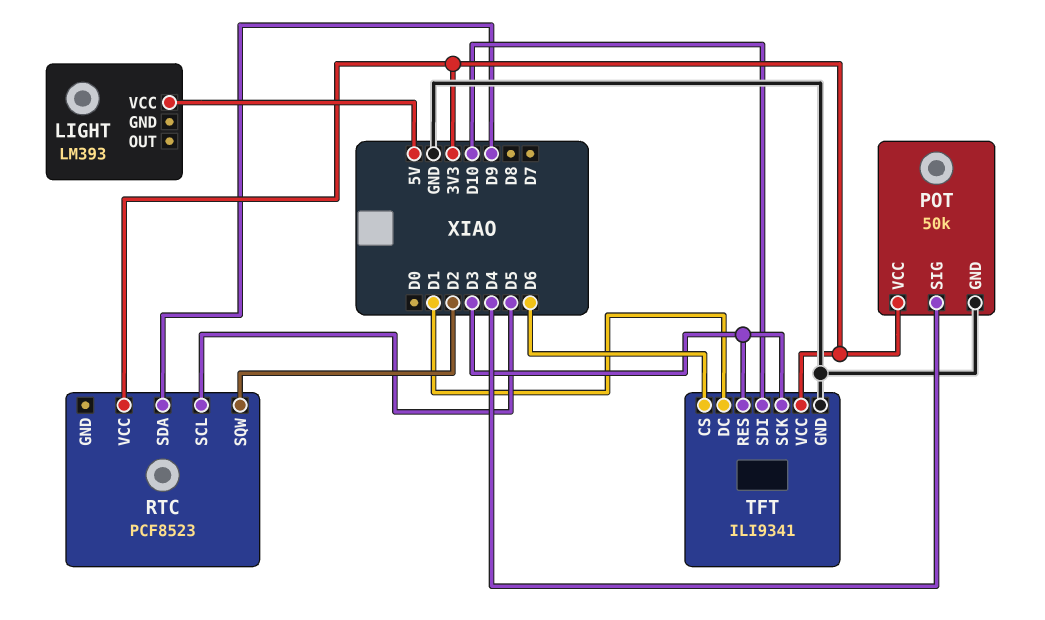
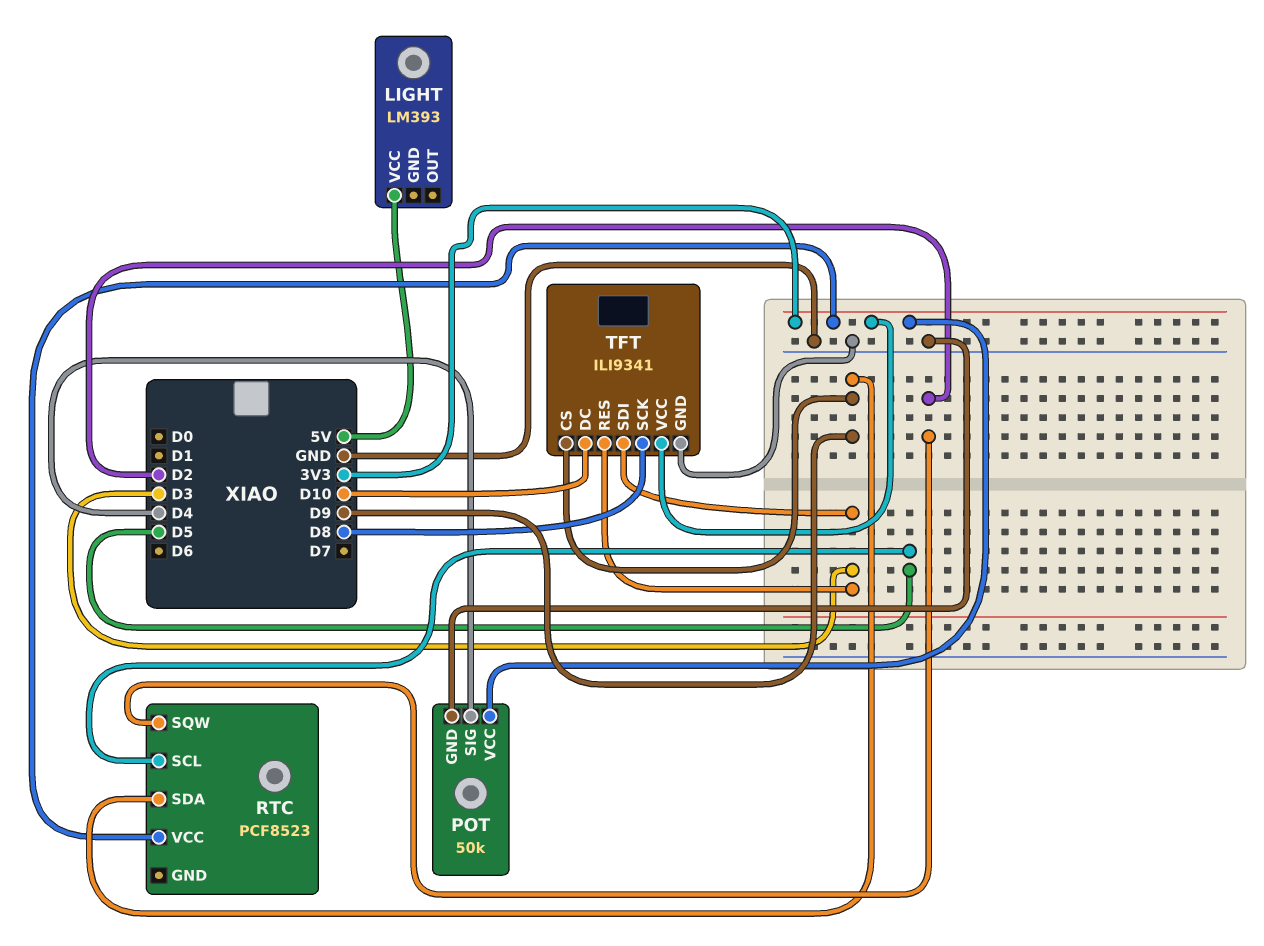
TFT pin CS: D6 -> D9
TFT pin DC: D1 -> D10
TFT pin SCK: D3 -> D8
TFT pin SDI: D10 -> D3

